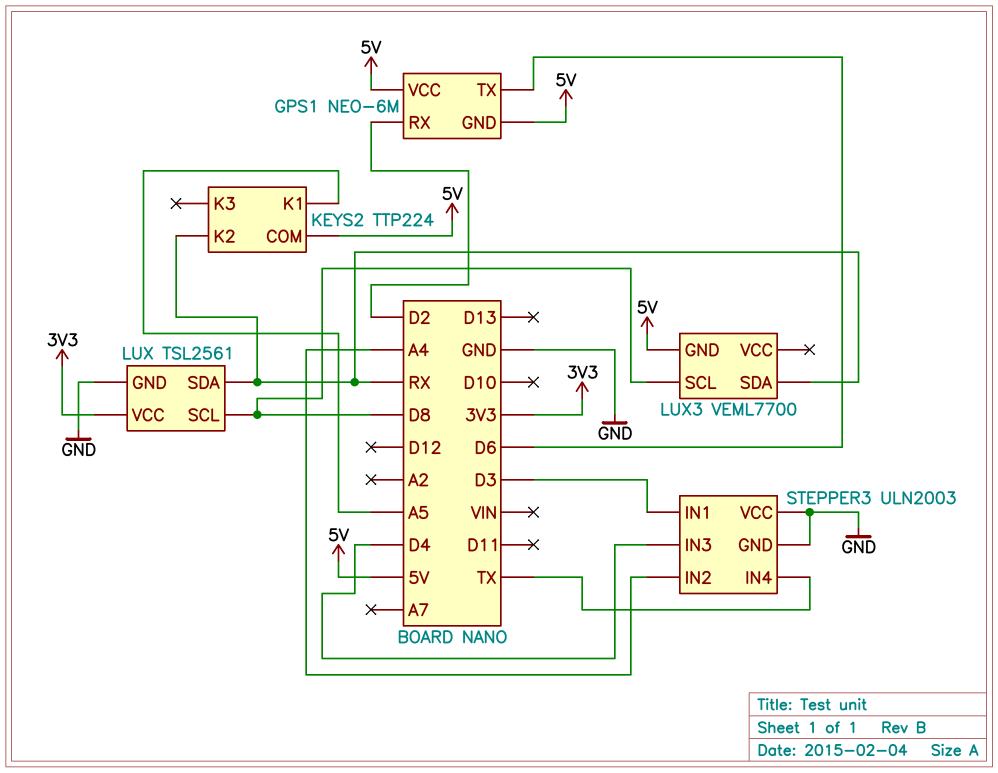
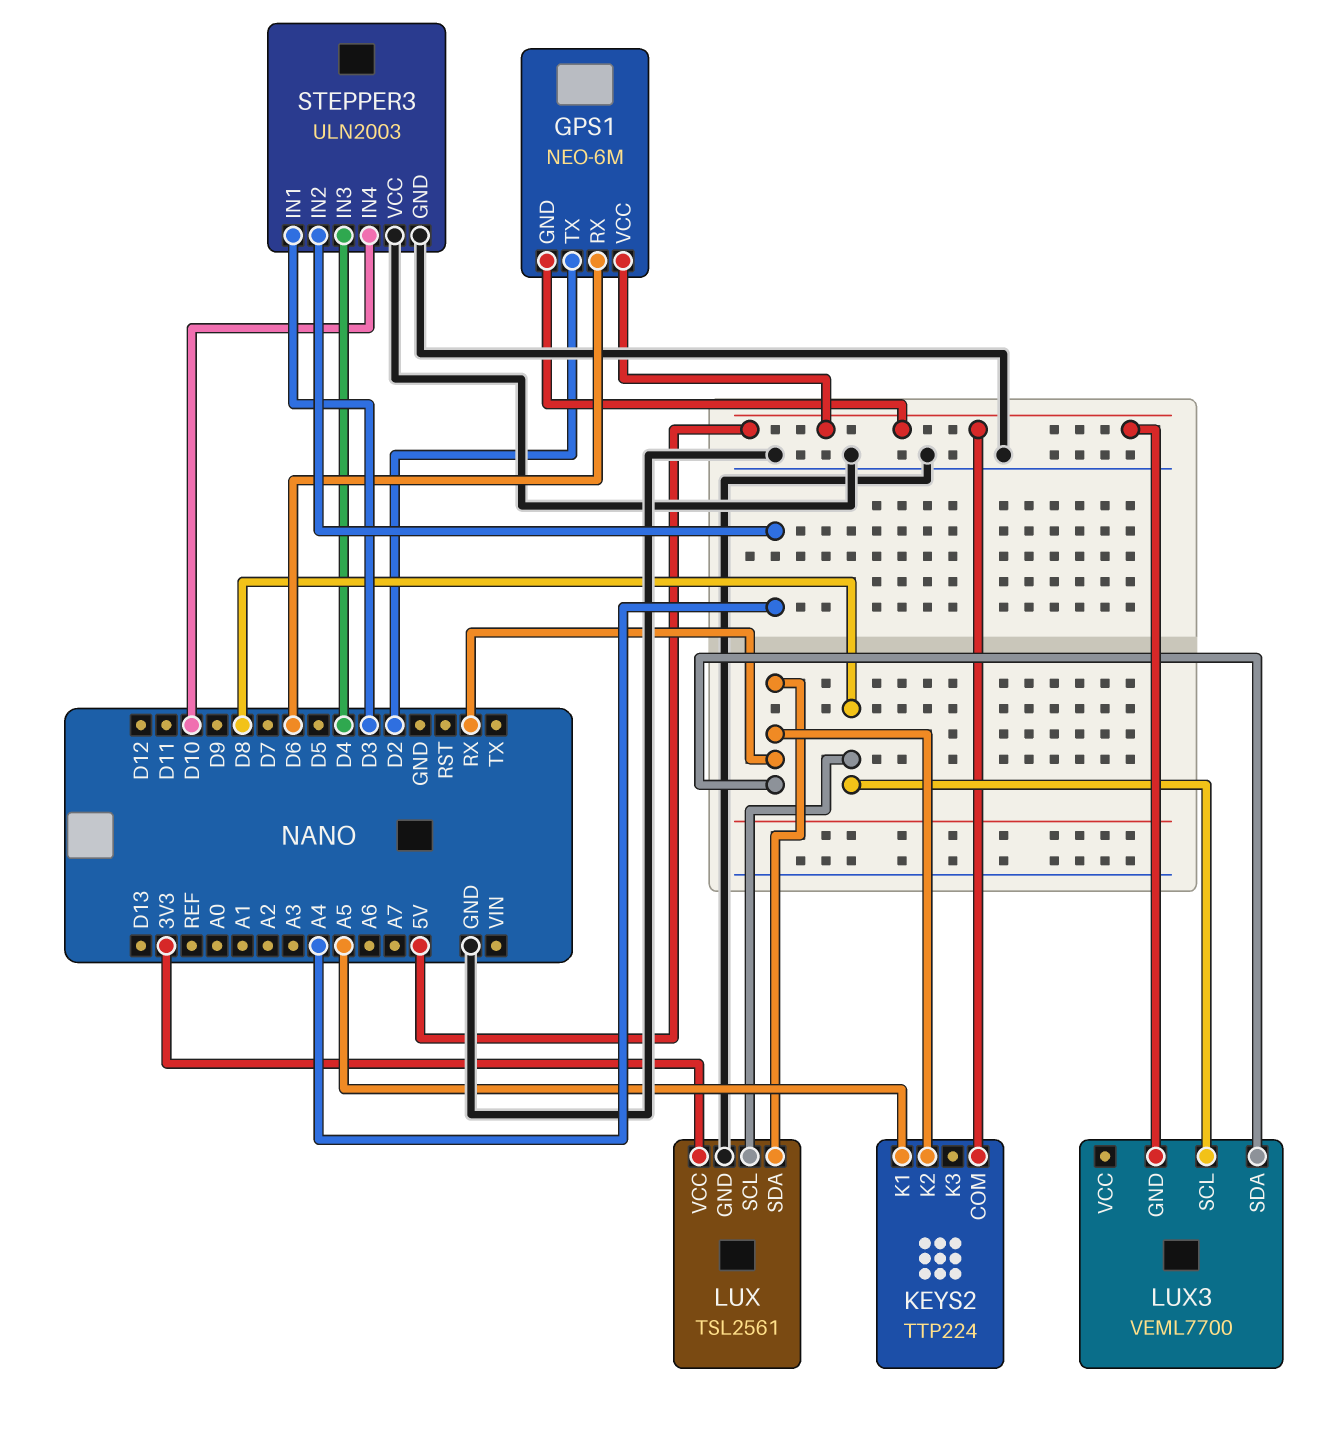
GPS1 pin RX: D2 -> D6
GPS1 pin TX: D6 -> D2
STEPPER3 pin IN4: TX -> D10

